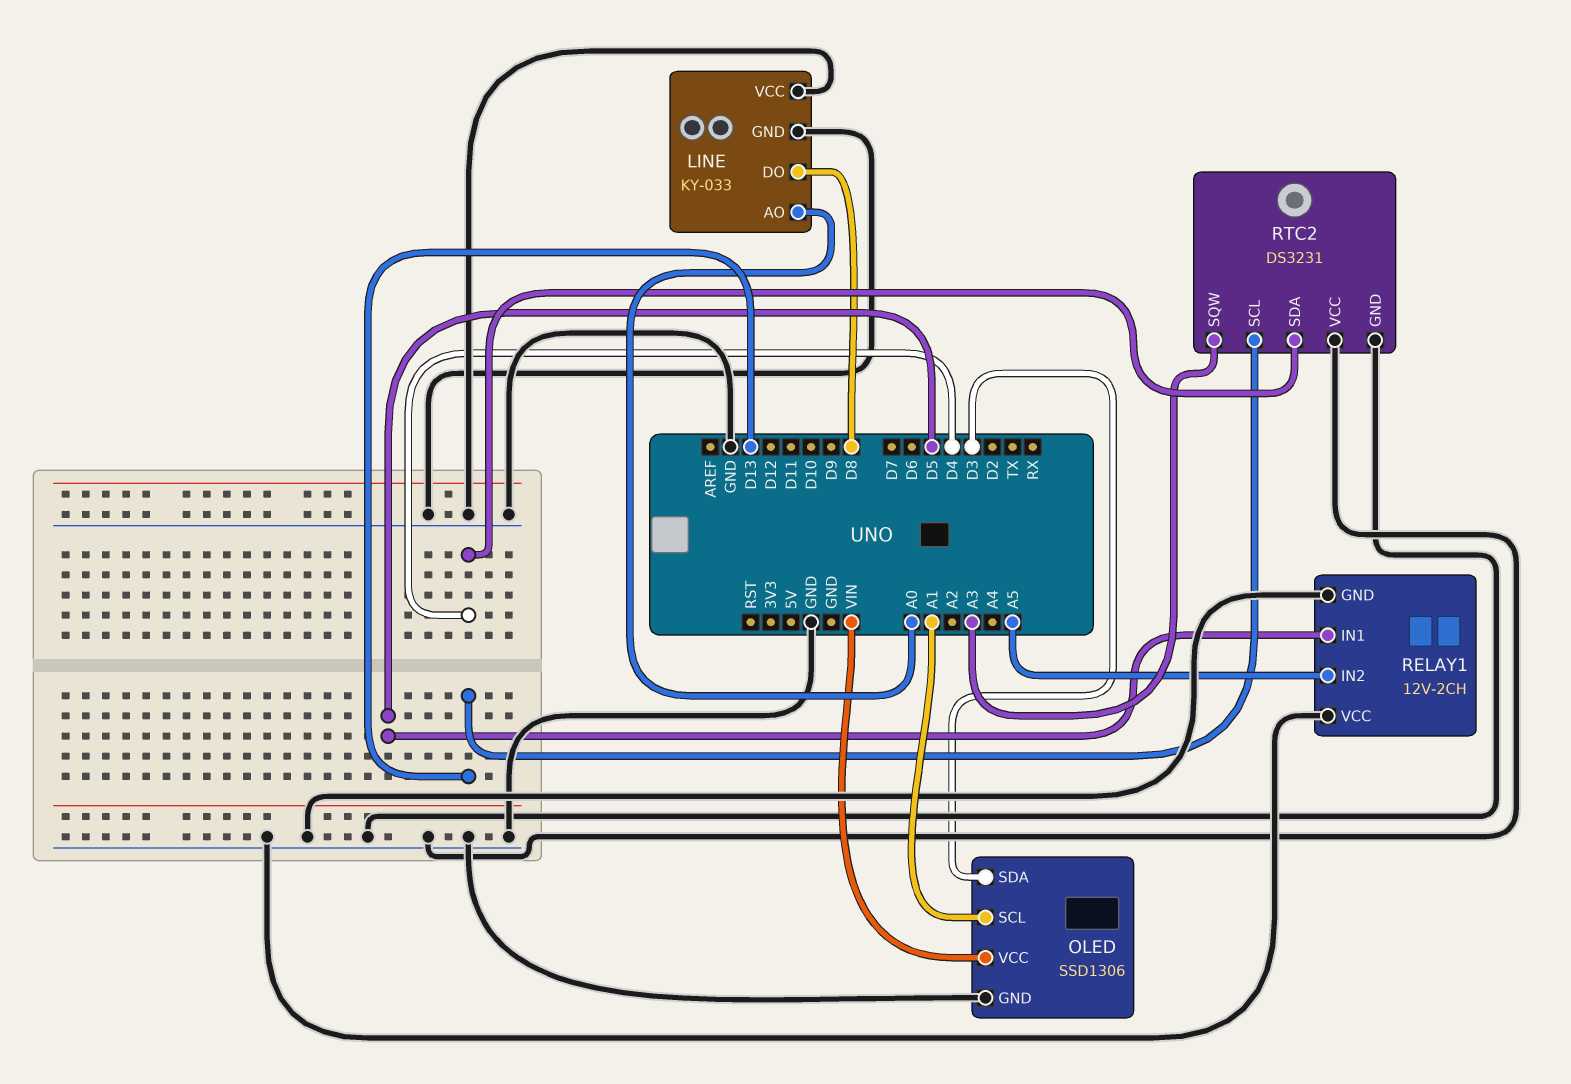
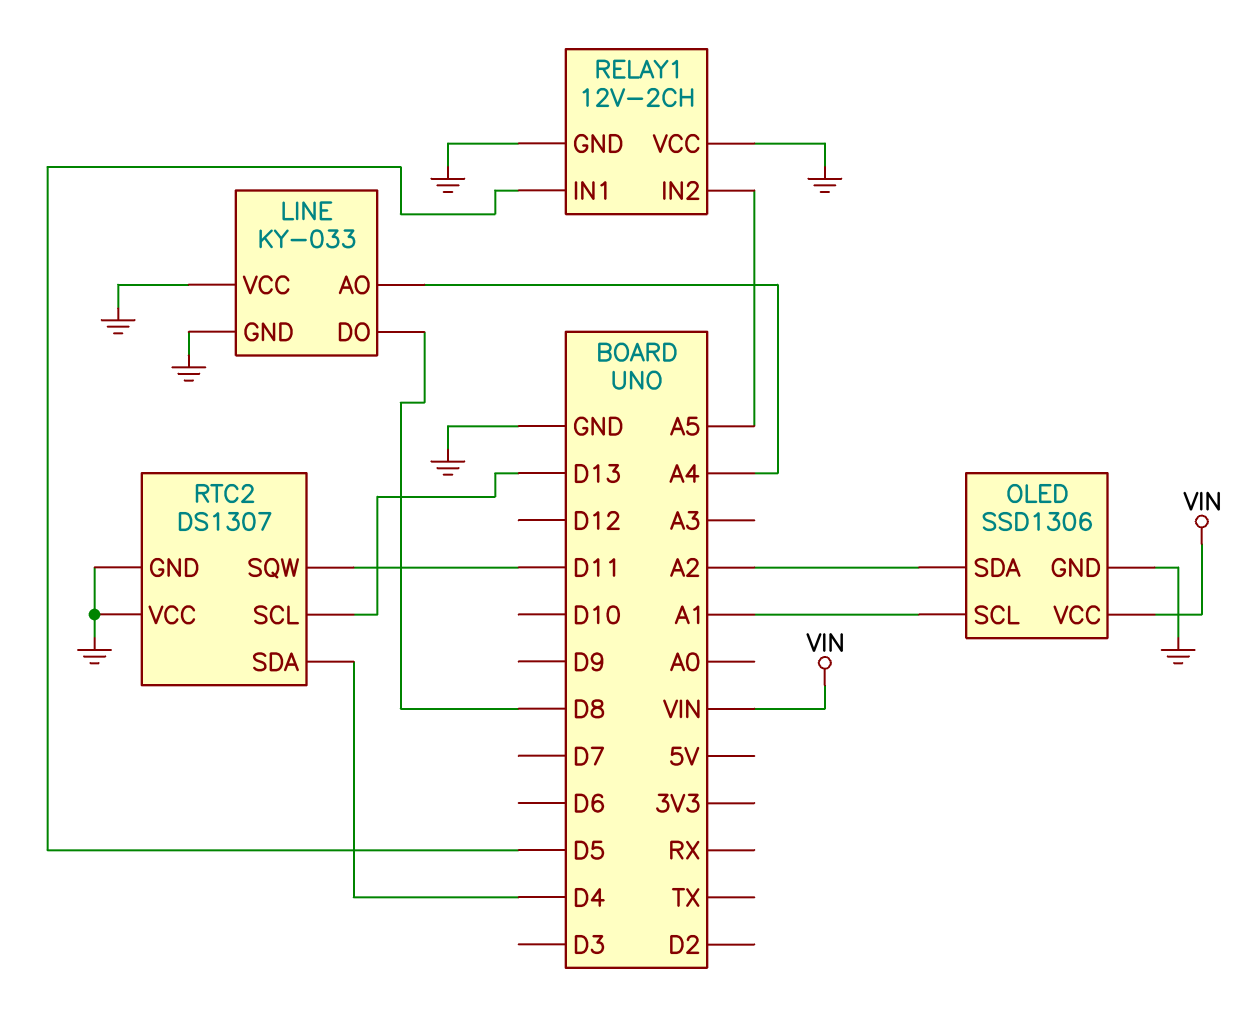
LINE pin AO: A0 -> A4
OLED pin SDA: D3 -> A2
RTC2: DS3231 -> DS1307
RTC2 pin SQW: A3 -> D11

